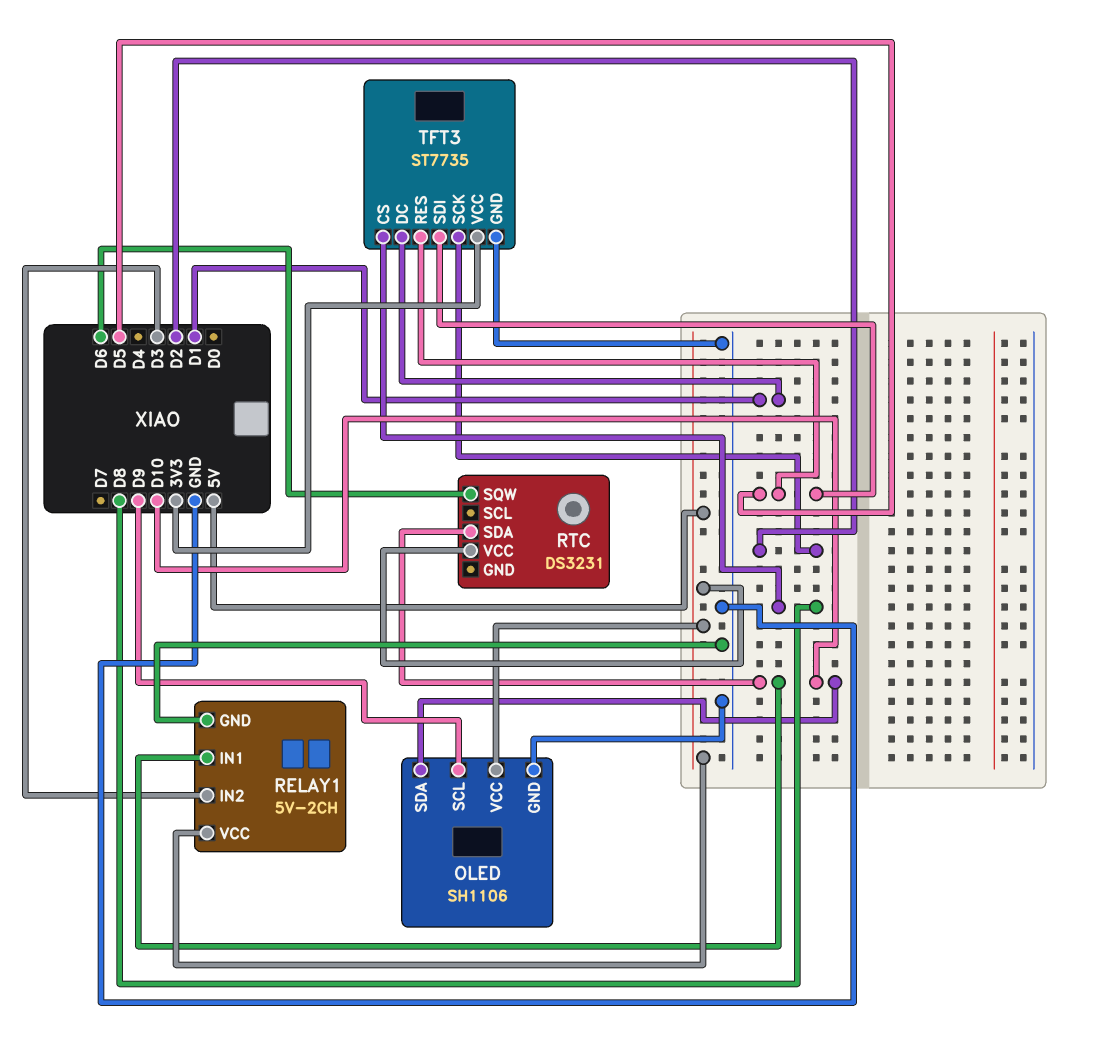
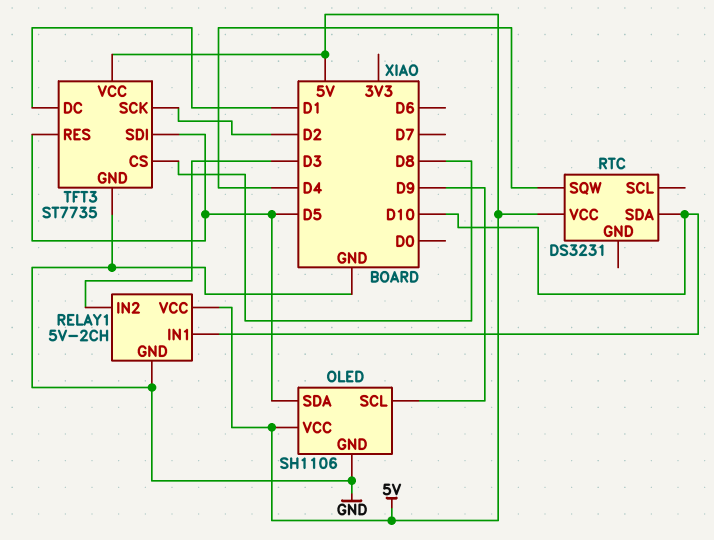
OLED pin SDA: D10 -> D5
RTC pin SQW: D6 -> D4
TFT3 pin VCC: 3V3 -> 5V

